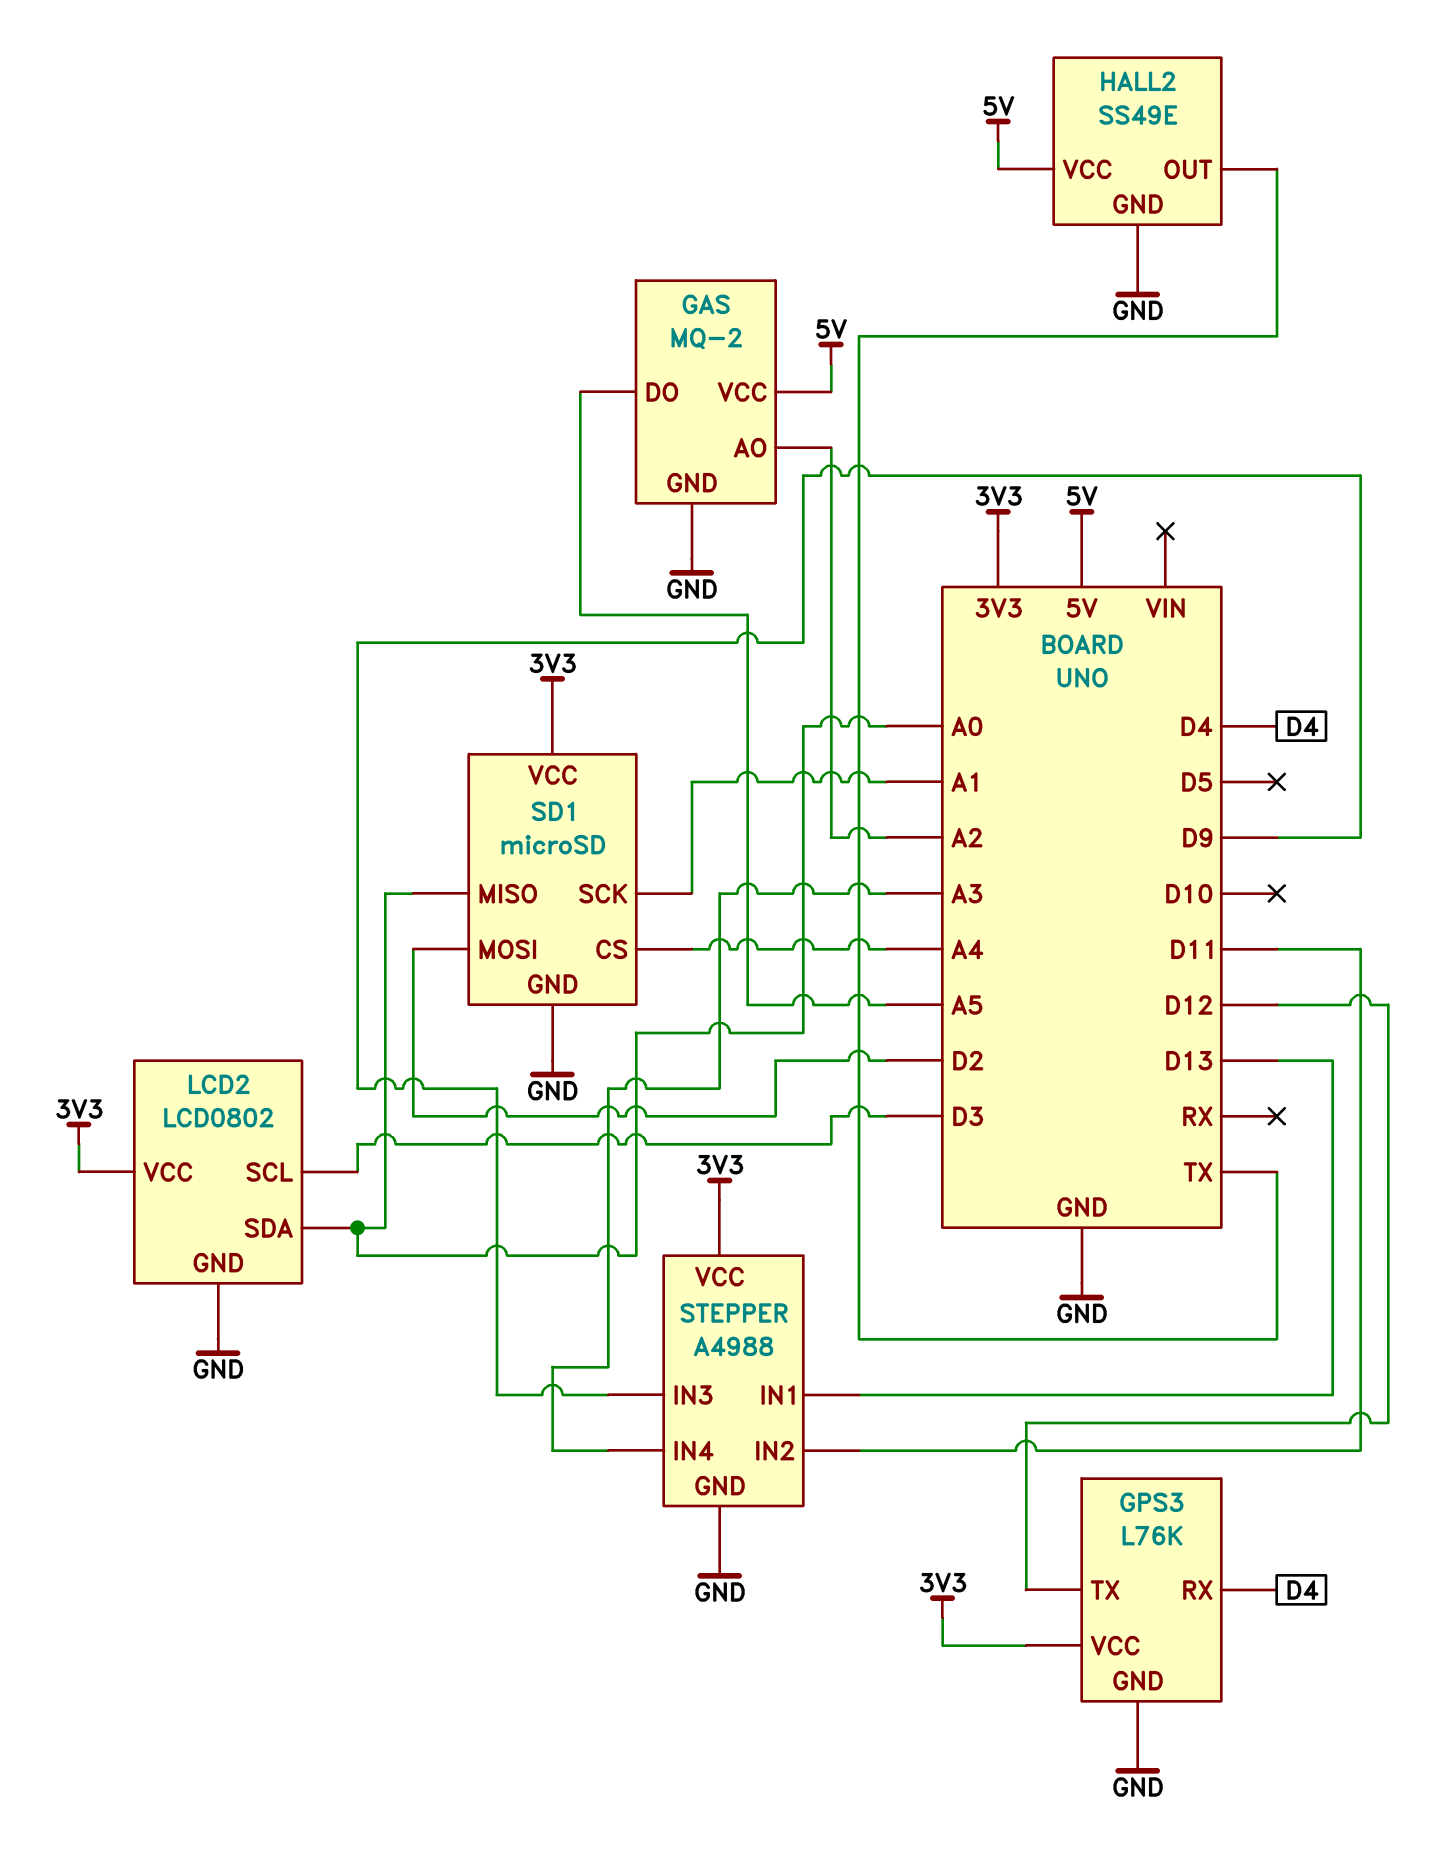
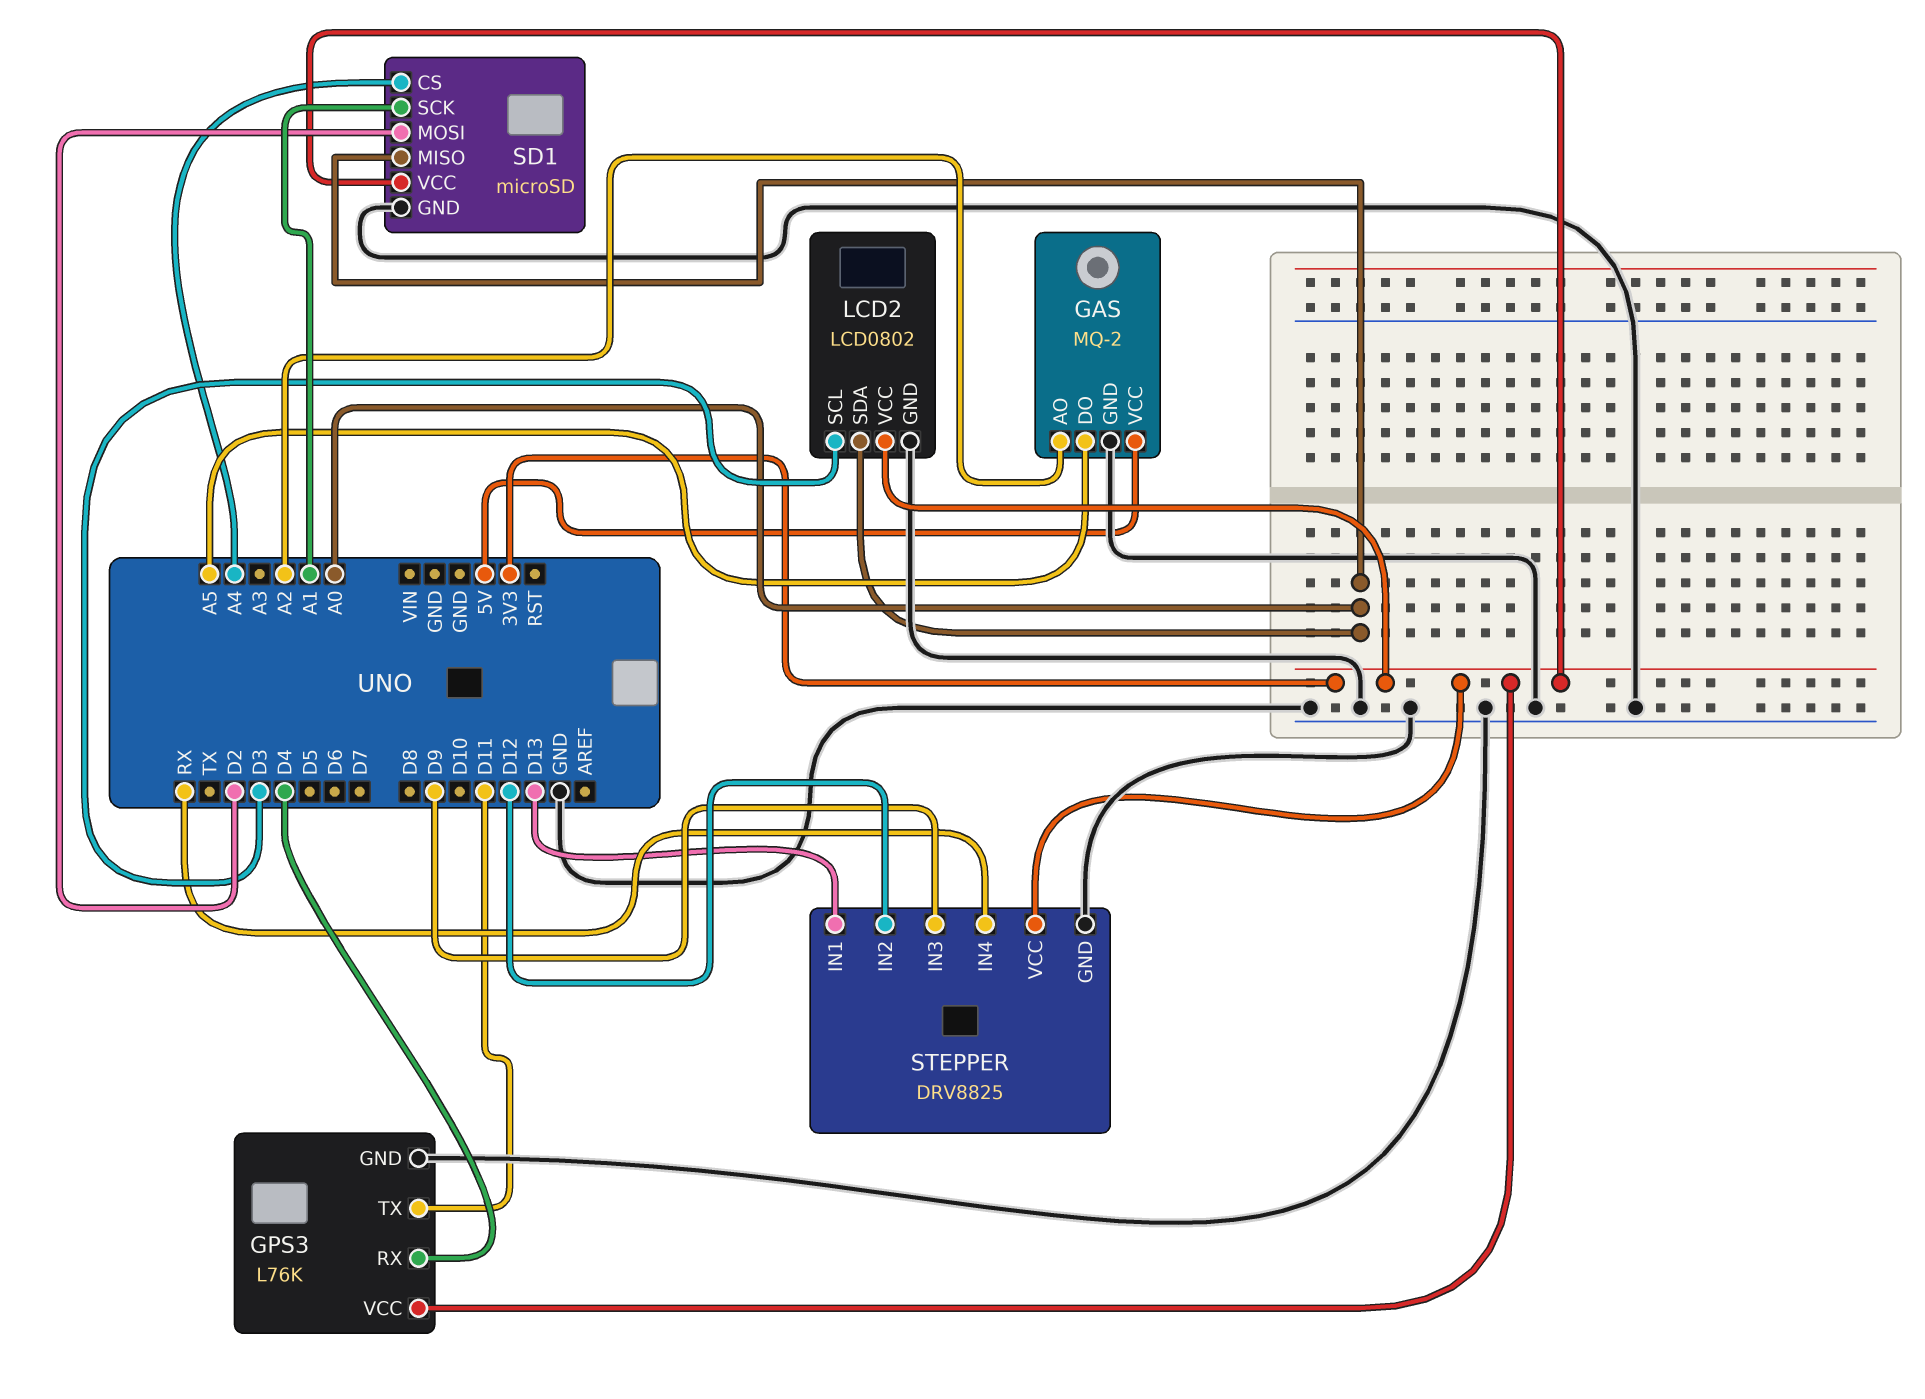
GPS3 pin TX: D12 -> D11
HALL2: SS49E -> none
HALL2 pin GND: GND -> none
HALL2 pin OUT: TX -> none
HALL2 pin VCC: 5V -> none
STEPPER: A4988 -> DRV8825
STEPPER pin IN2: D11 -> D12
STEPPER pin IN4: A3 -> RX

